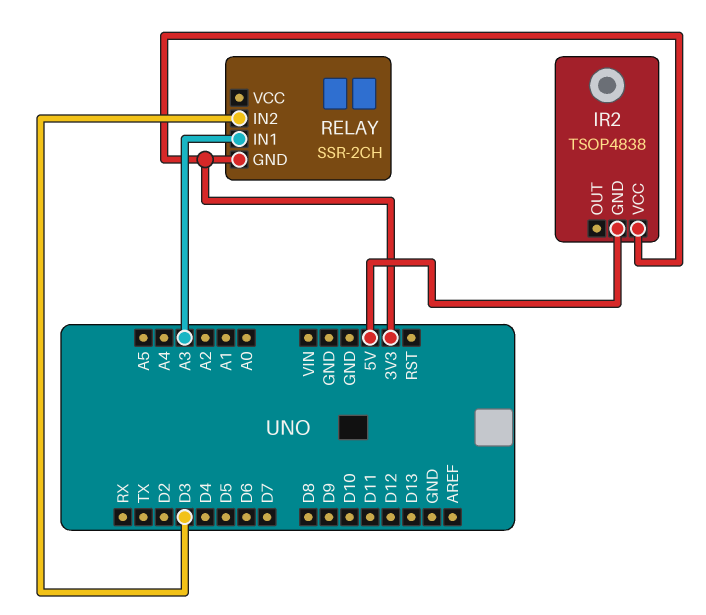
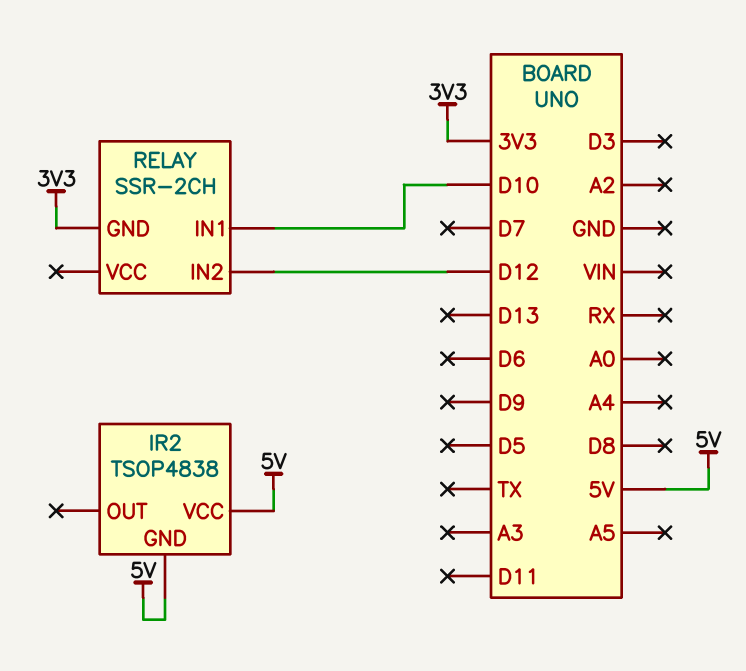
IR2 pin VCC: 3V3 -> 5V
RELAY pin IN1: A3 -> D10
RELAY pin IN2: D3 -> D12

